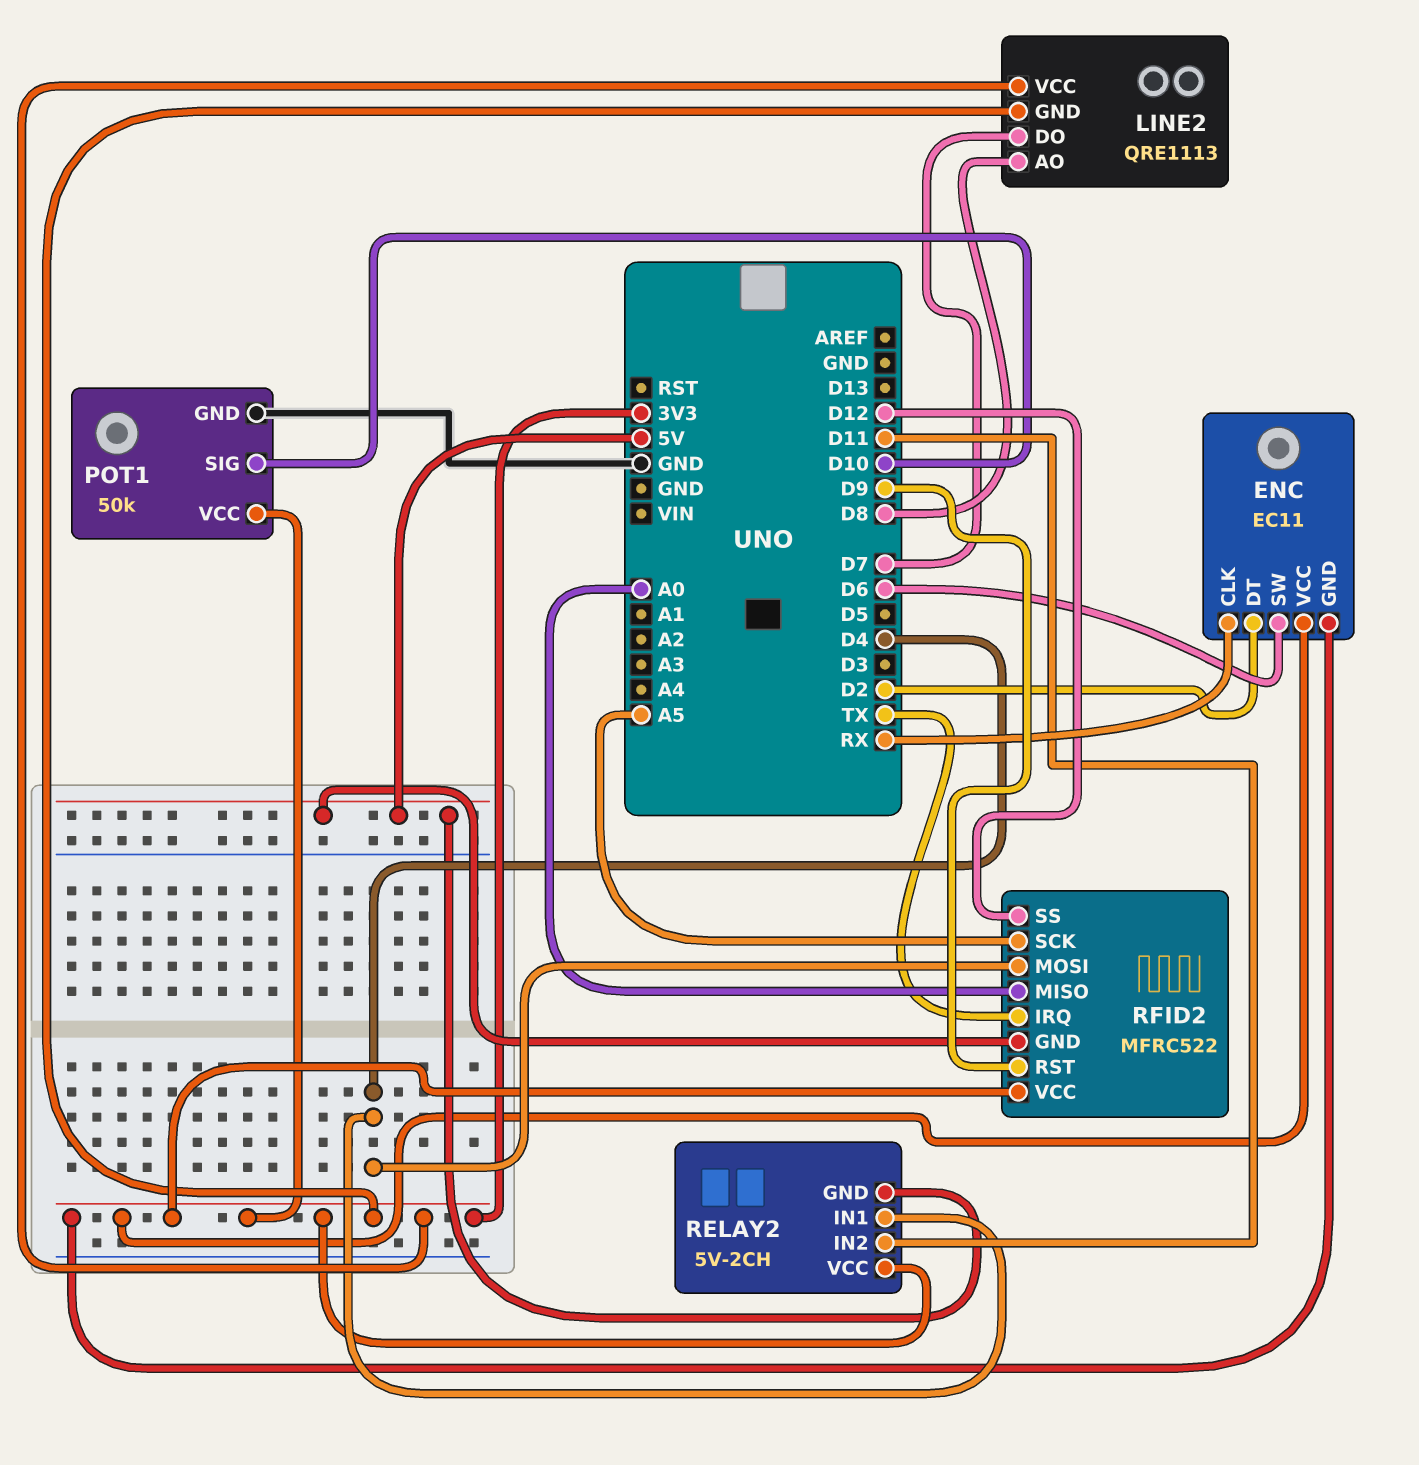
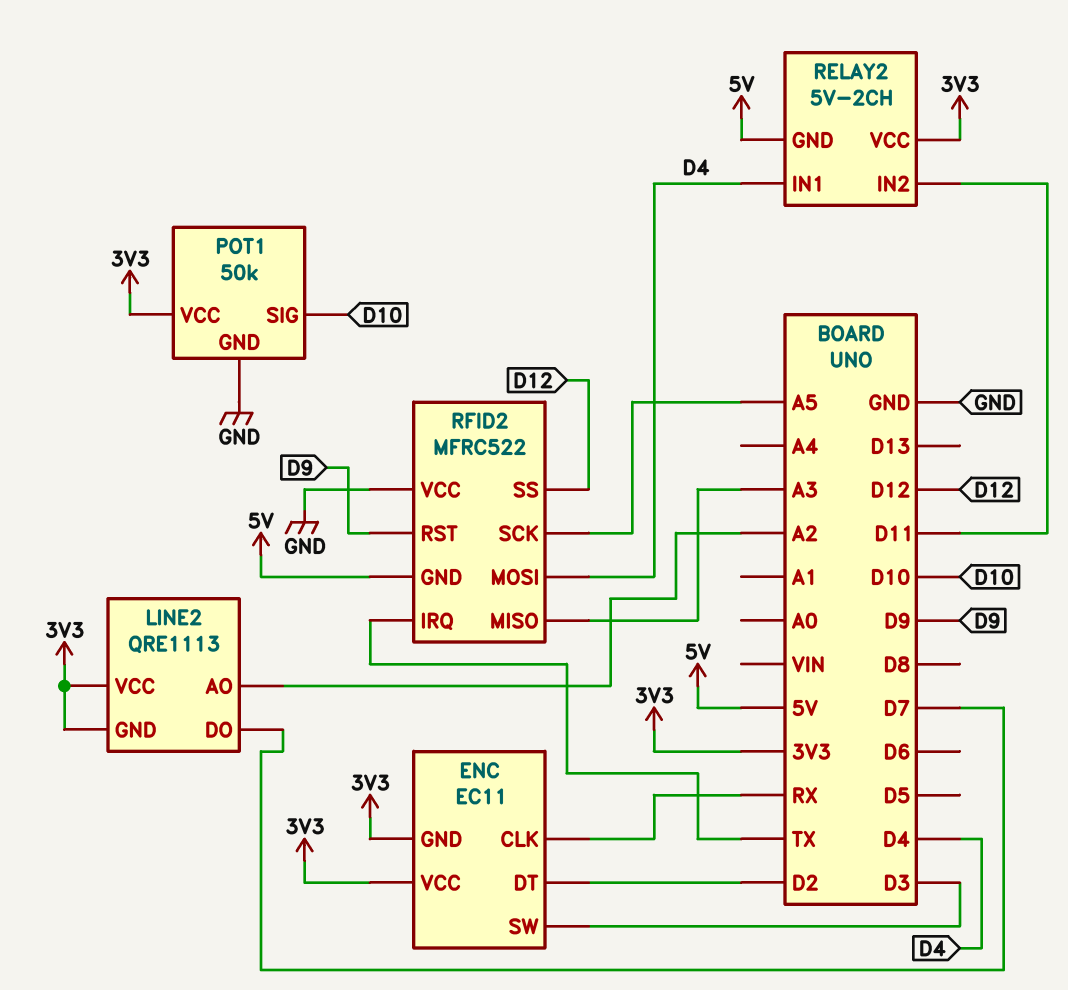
ENC pin SW: D6 -> D3
LINE2 pin AO: D8 -> A2
RFID2 pin MISO: A0 -> A3
RFID2 pin VCC: 3V3 -> GND

